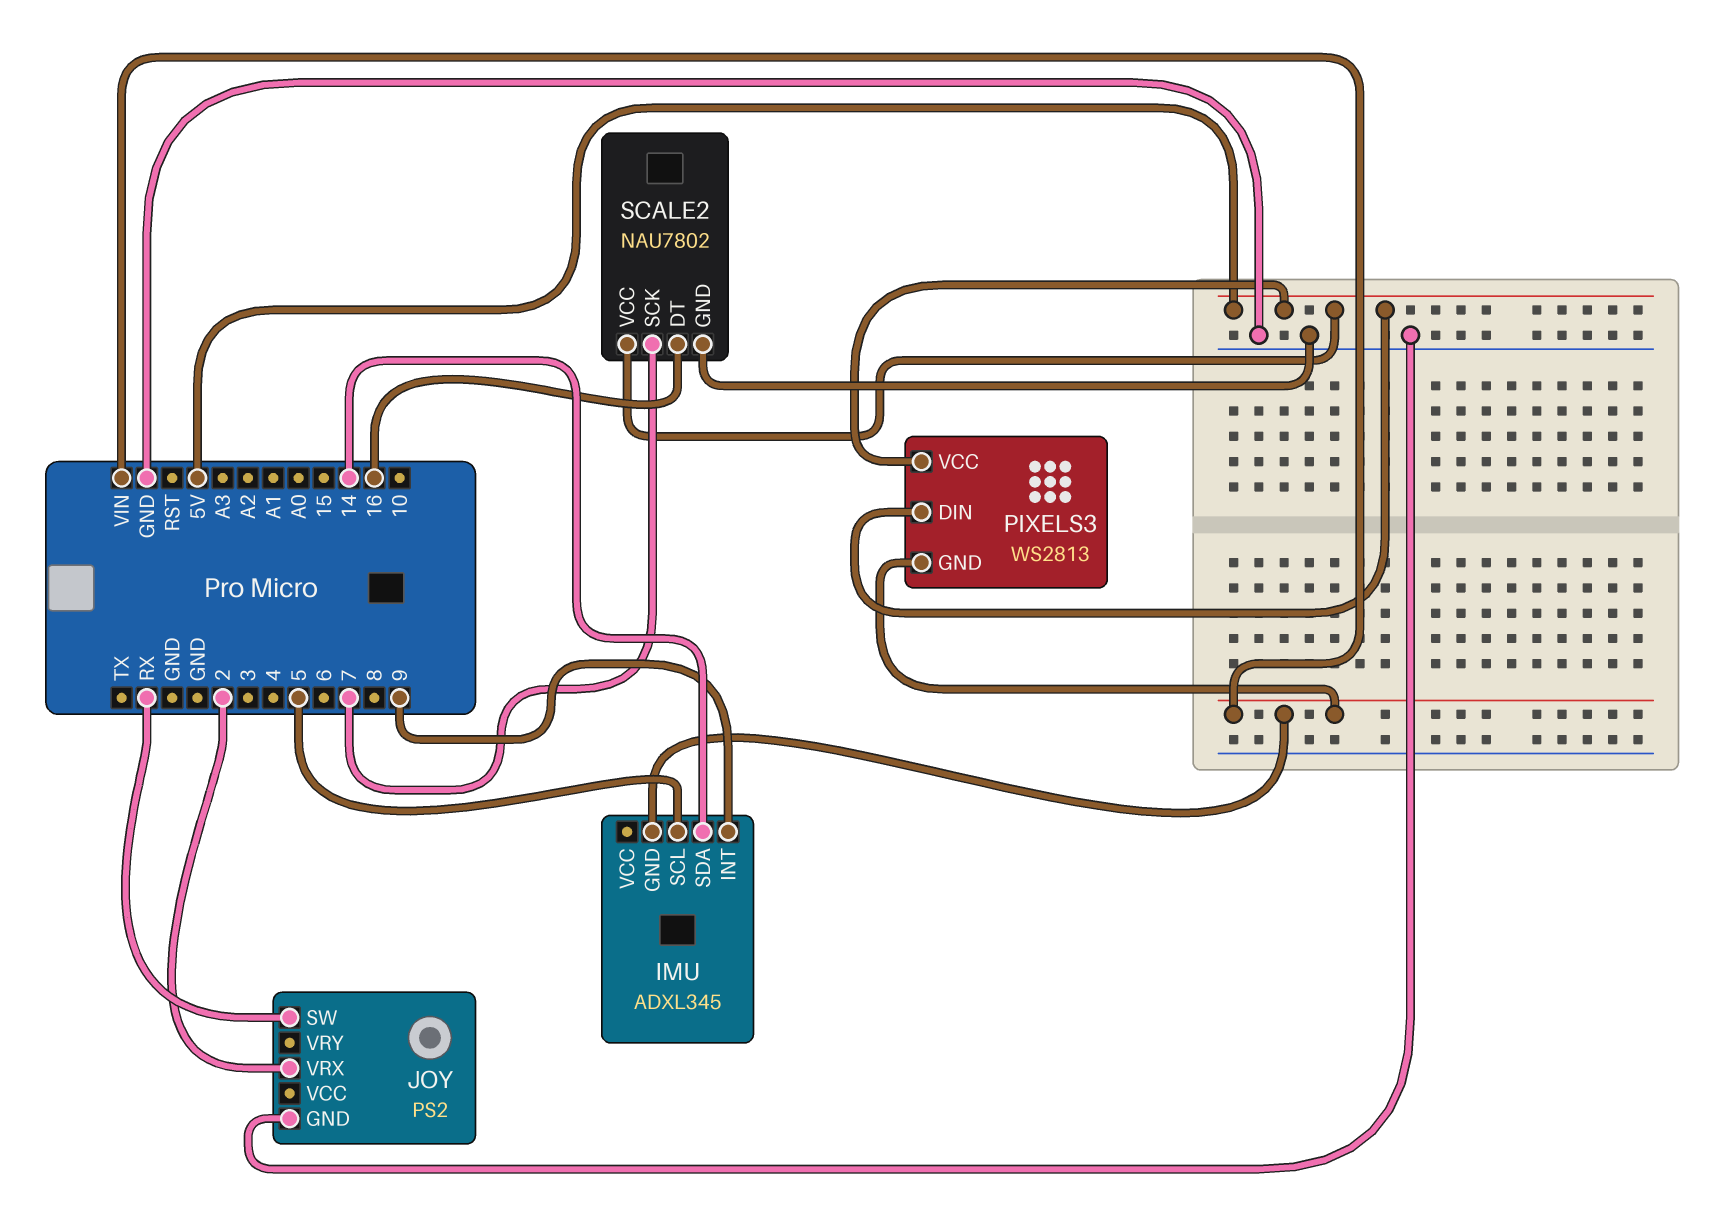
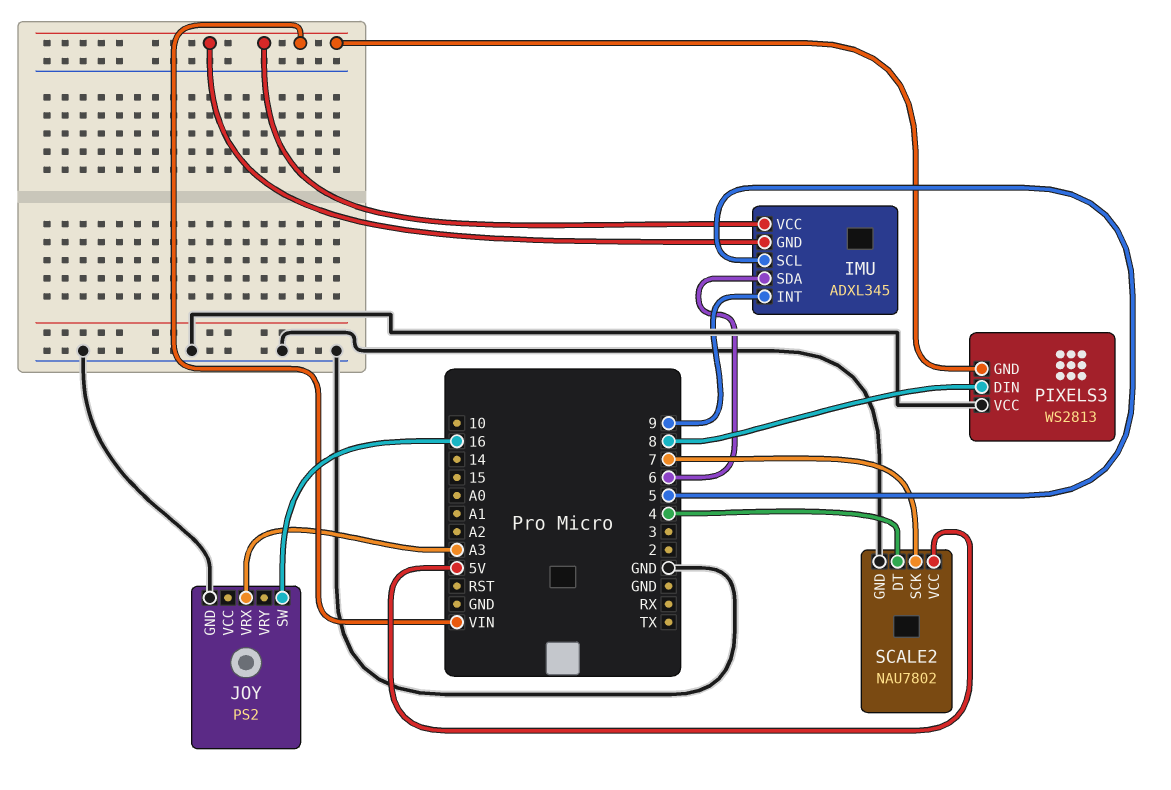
IMU pin SDA: 14 -> 6
IMU pin VCC: none -> VIN
JOY pin SW: RX -> 16
JOY pin VRX: 2 -> A3
PIXELS3 pin DIN: 5V -> 8
PIXELS3 pin VCC: 5V -> GND
SCALE2 pin DT: 16 -> 4

